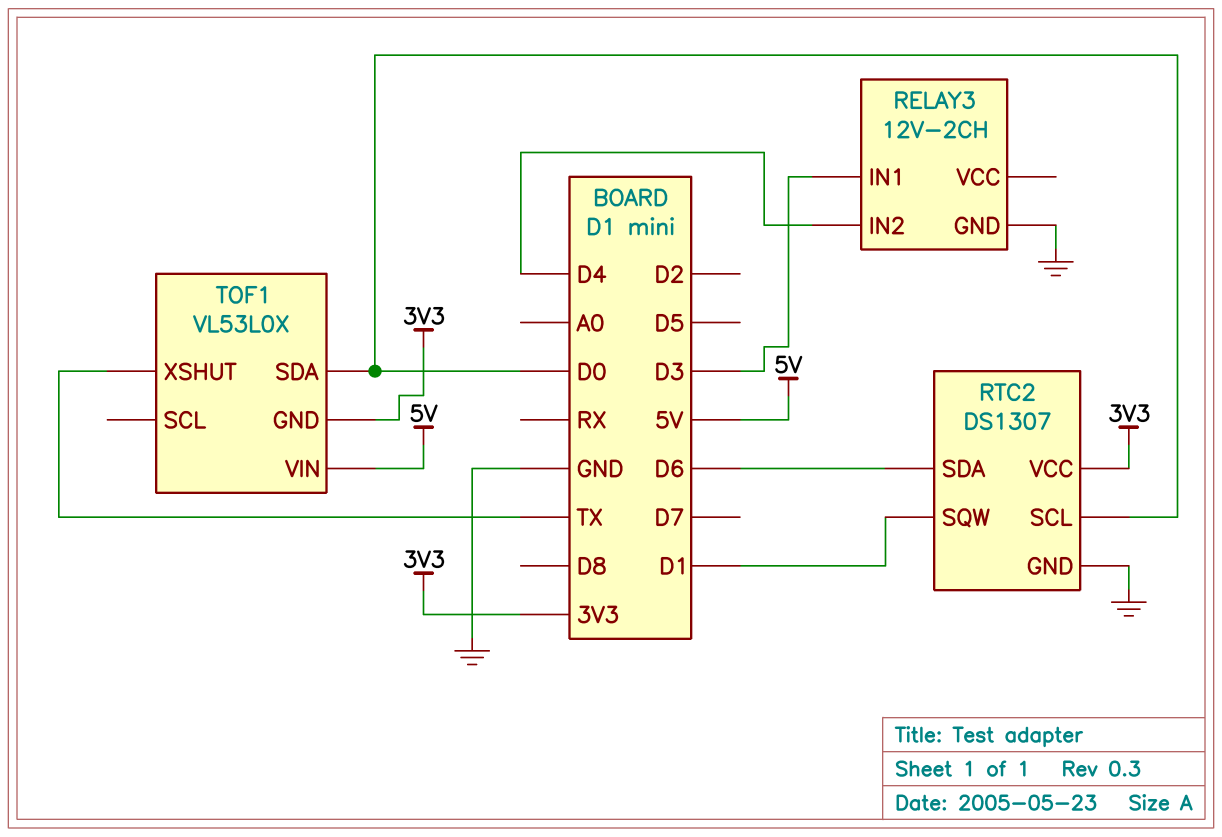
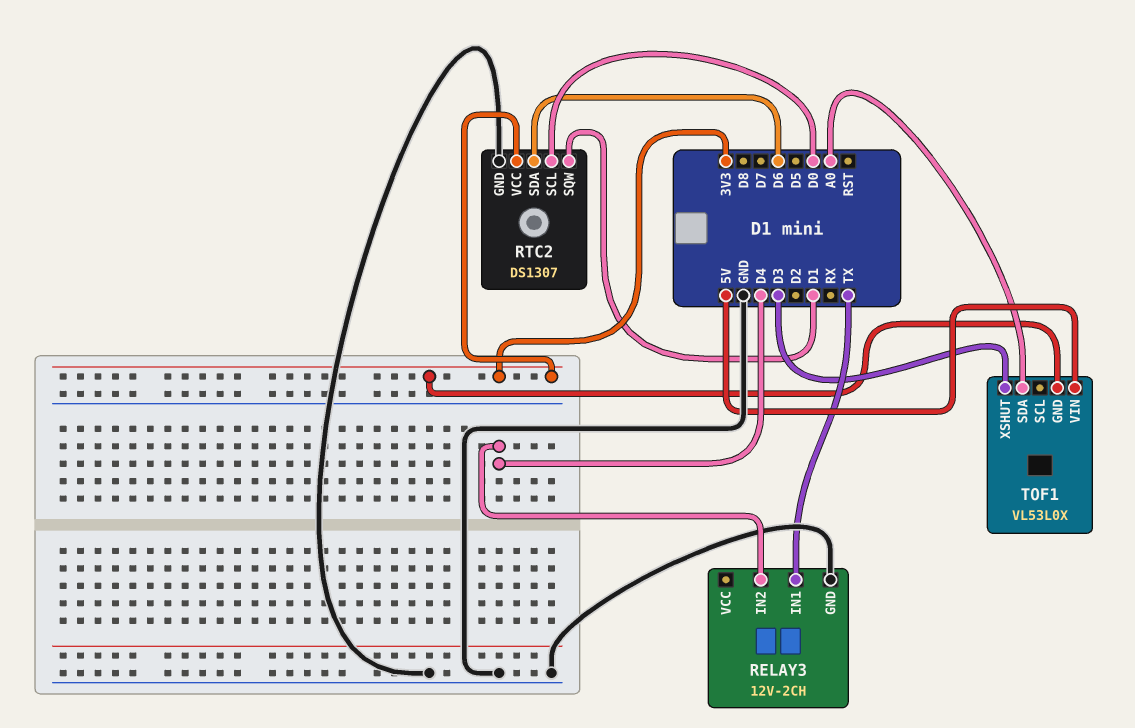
RELAY3 pin IN1: D3 -> TX
TOF1 pin SDA: D0 -> A0
TOF1 pin XSHUT: TX -> D3

